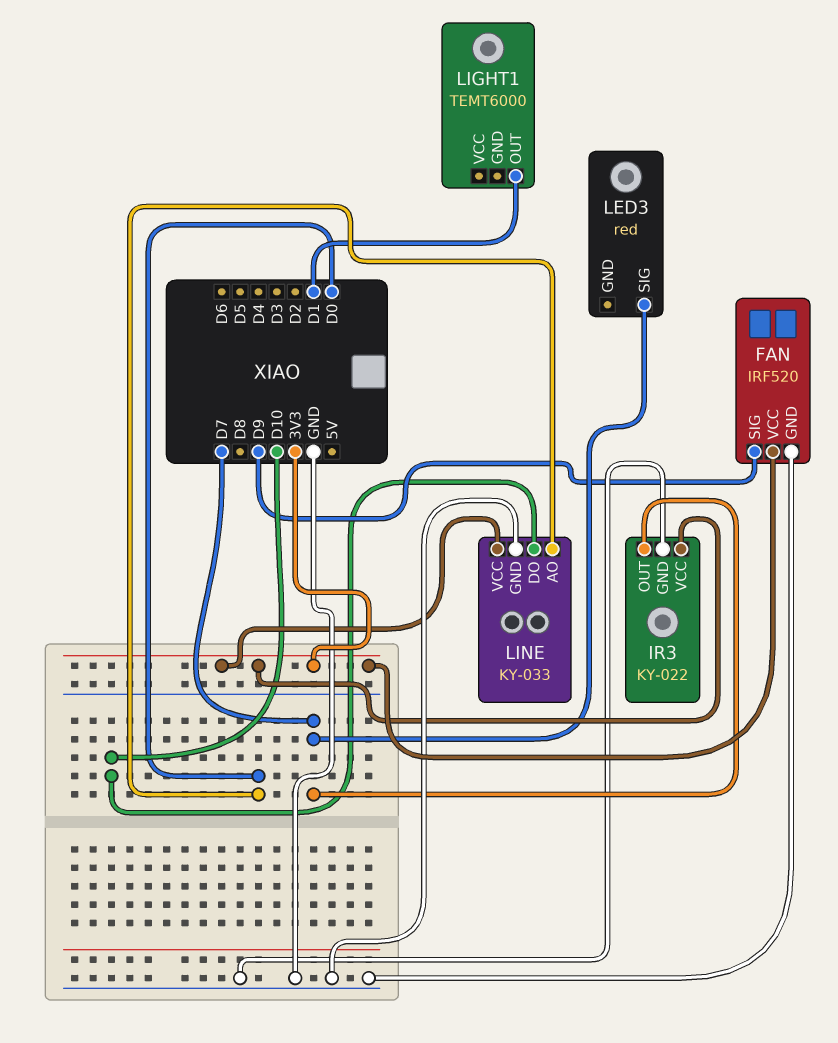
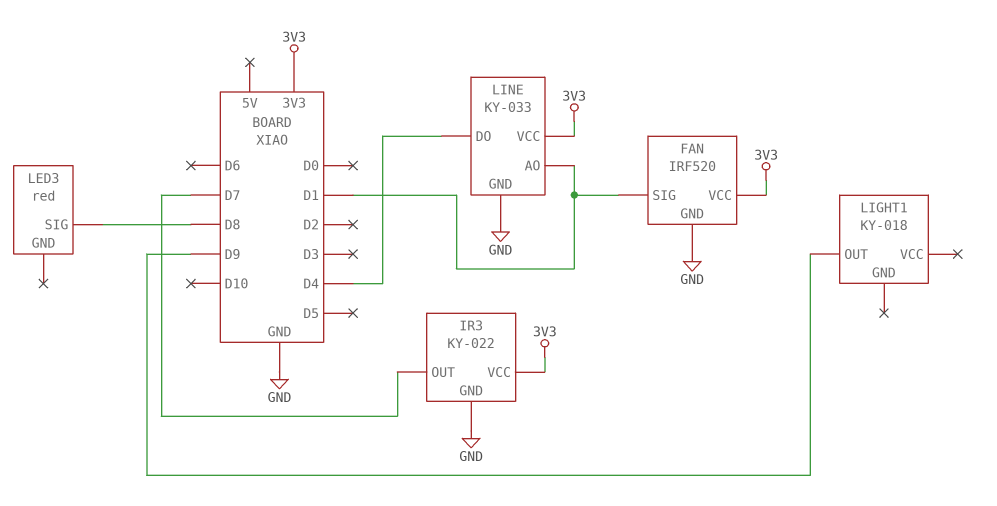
FAN pin SIG: D9 -> D1
LED3 pin SIG: D7 -> D8
LIGHT1: TEMT6000 -> KY-018
LIGHT1 pin OUT: D1 -> D9
LINE pin AO: D0 -> D1
LINE pin DO: D10 -> D4

